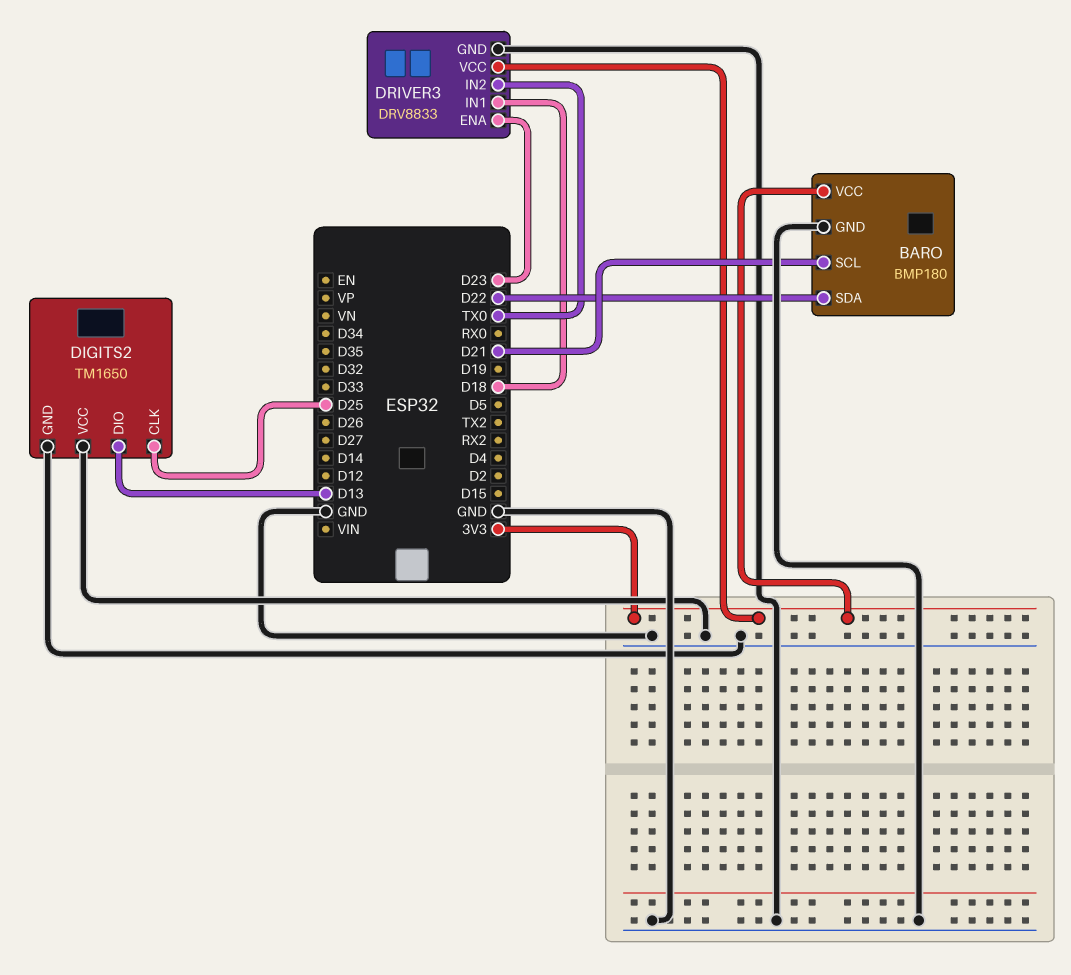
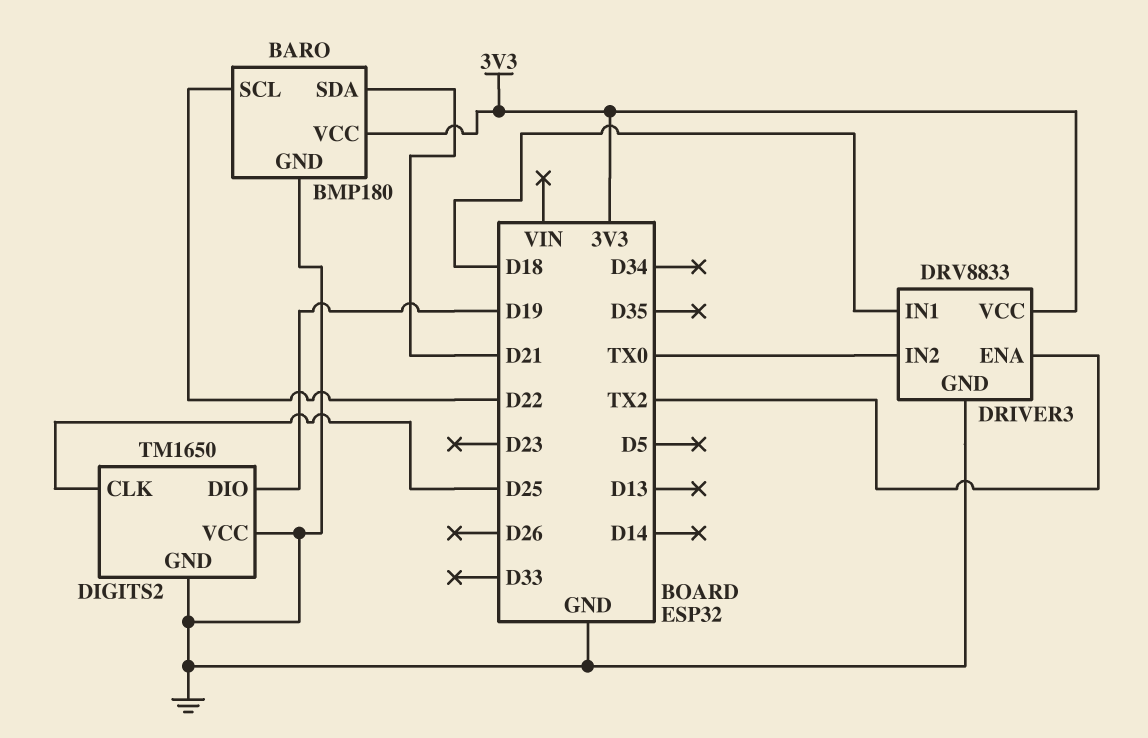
BARO pin SCL: D21 -> D22
BARO pin SDA: D22 -> D21
DIGITS2 pin DIO: D13 -> D19
DRIVER3 pin ENA: D23 -> TX2

